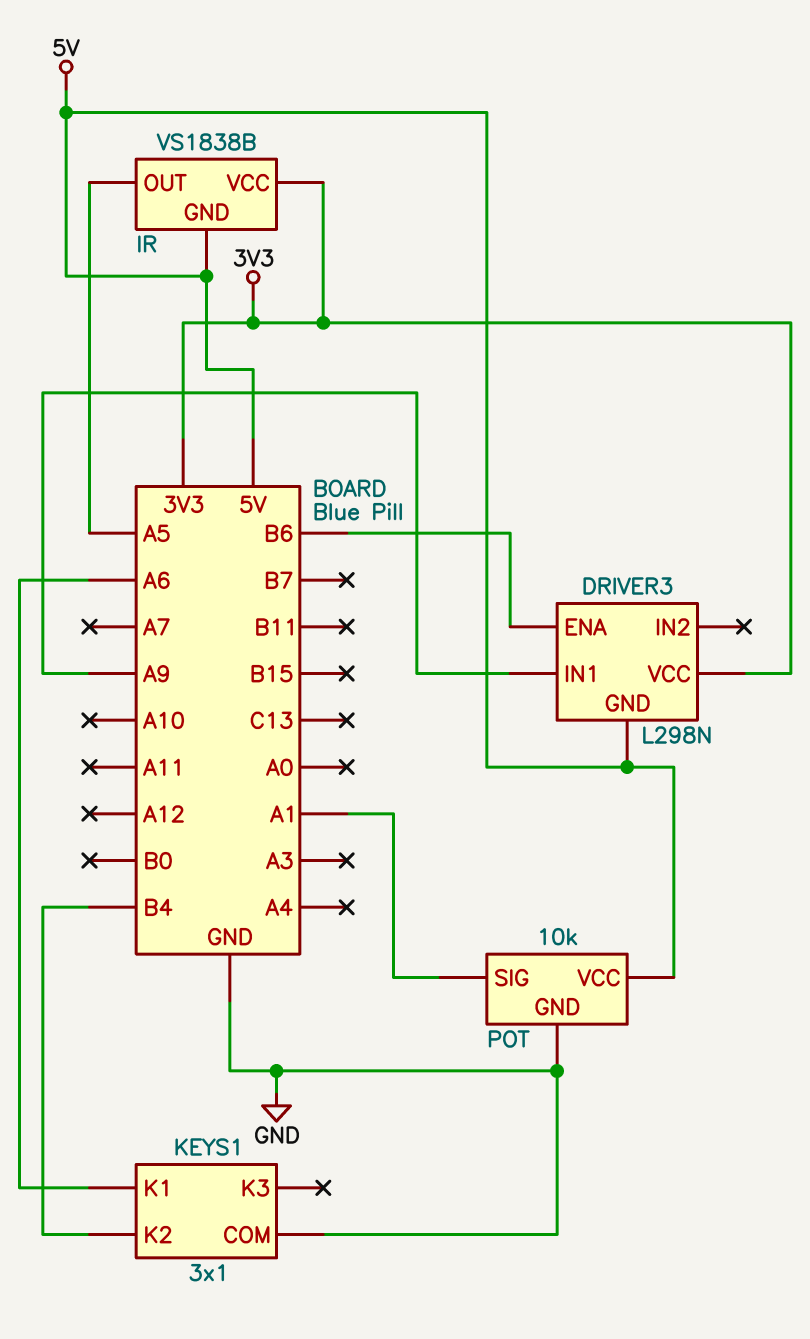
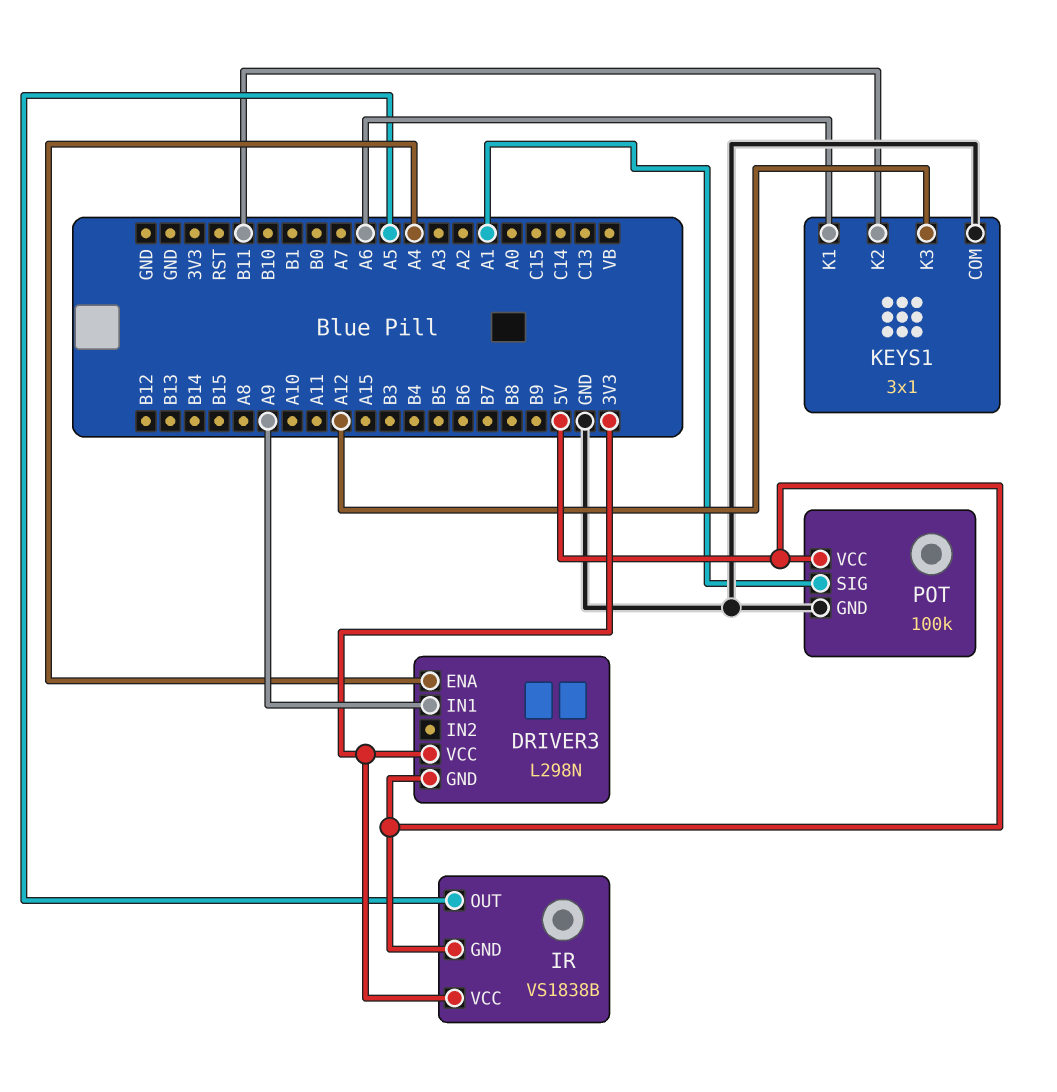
DRIVER3 pin ENA: B6 -> A4
KEYS1 pin K2: B4 -> B11
KEYS1 pin K3: none -> A12
POT: 10k -> 100k

